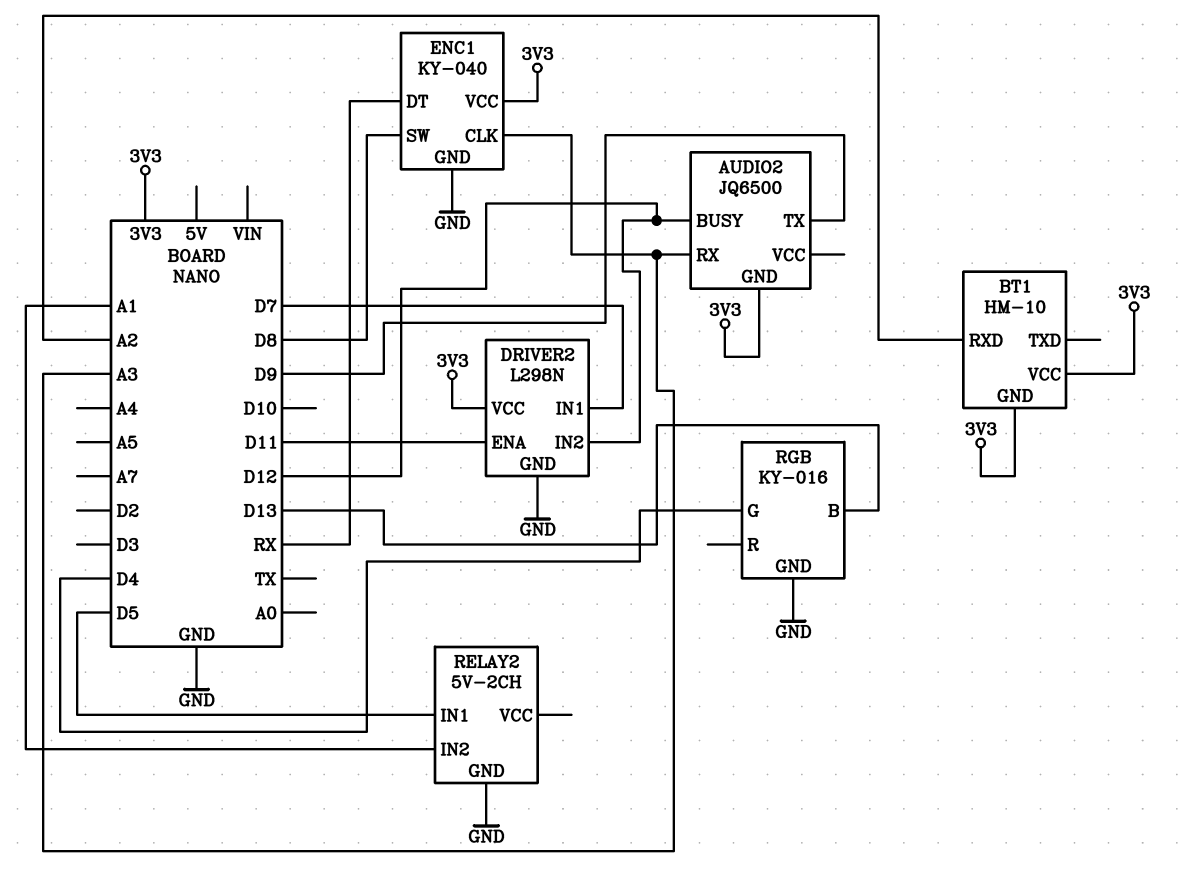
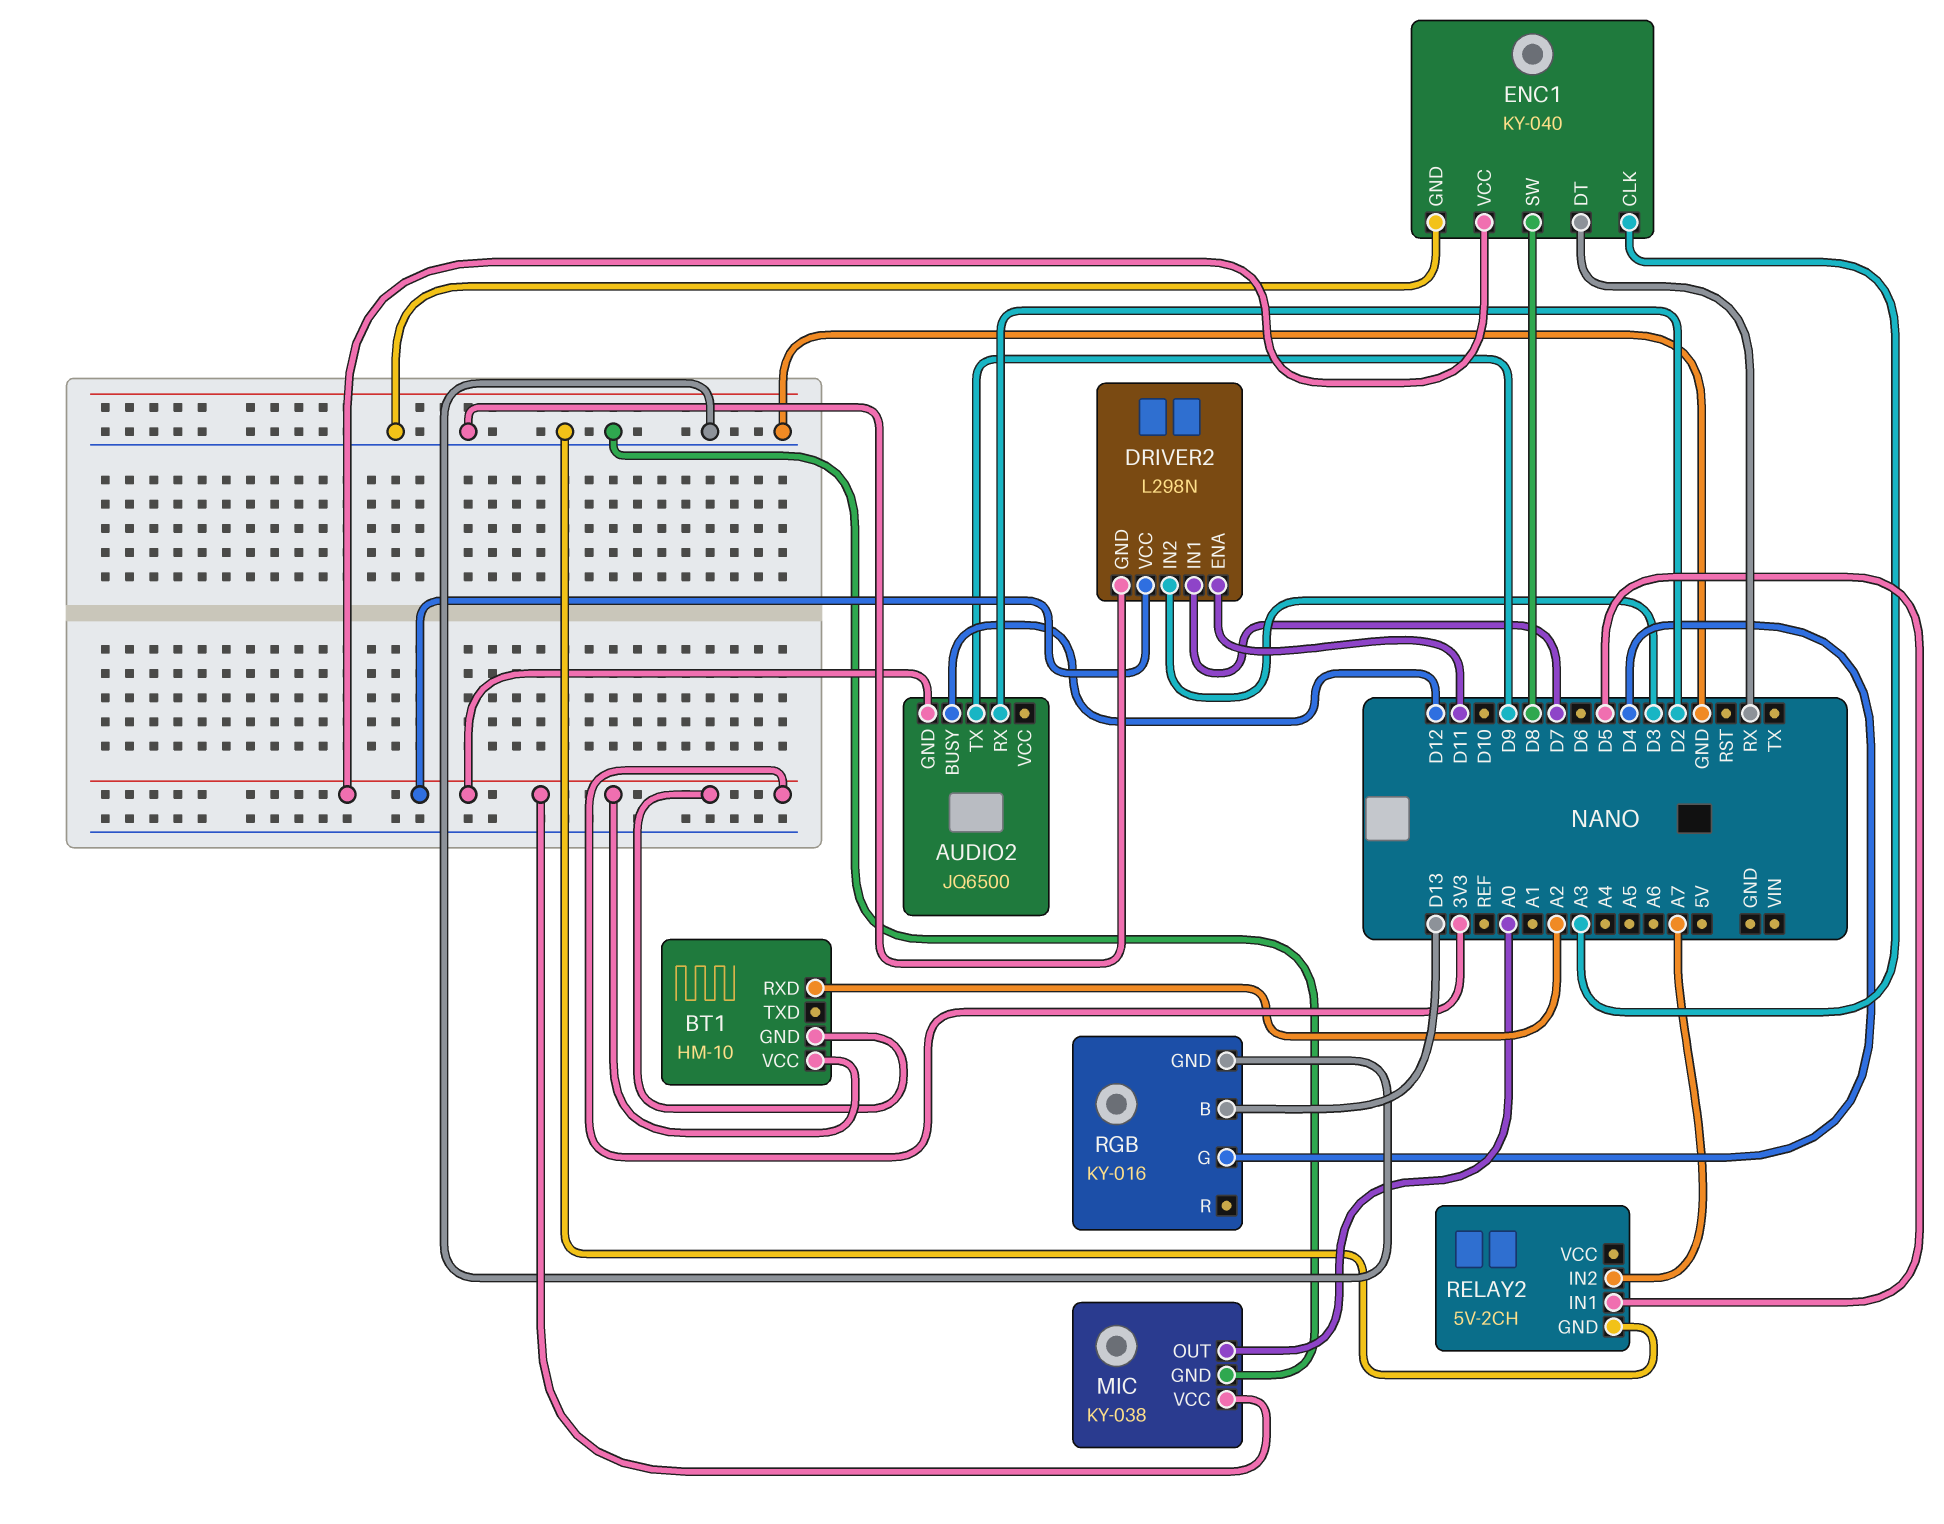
AUDIO2 pin RX: A3 -> D2
DRIVER2 pin IN2: D12 -> D3
MIC: none -> KY-038
MIC pin GND: none -> GND
MIC pin OUT: none -> A0
MIC pin VCC: none -> 3V3
RELAY2 pin IN2: A1 -> A7

